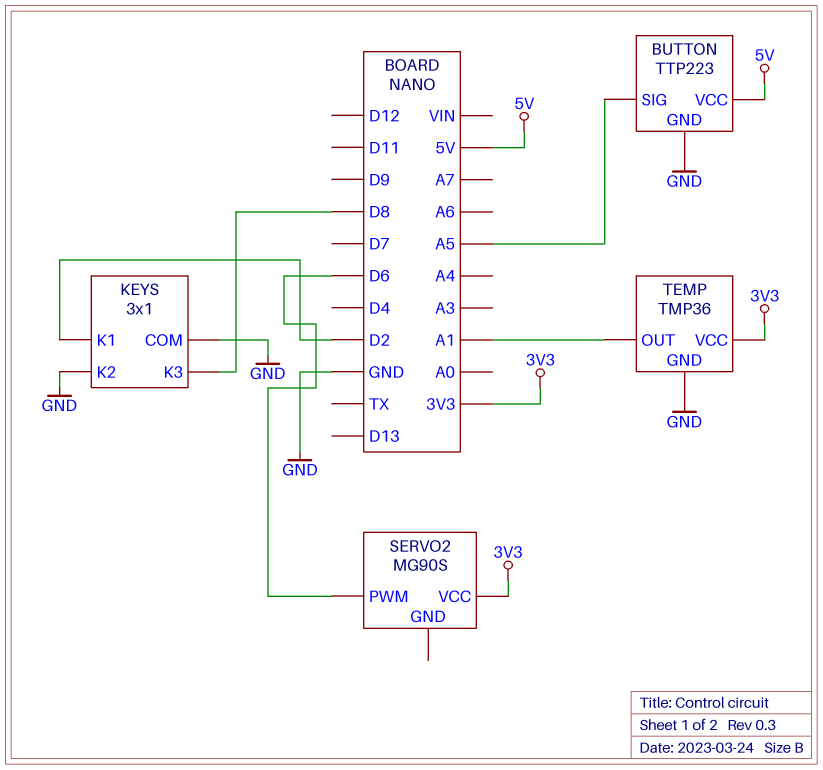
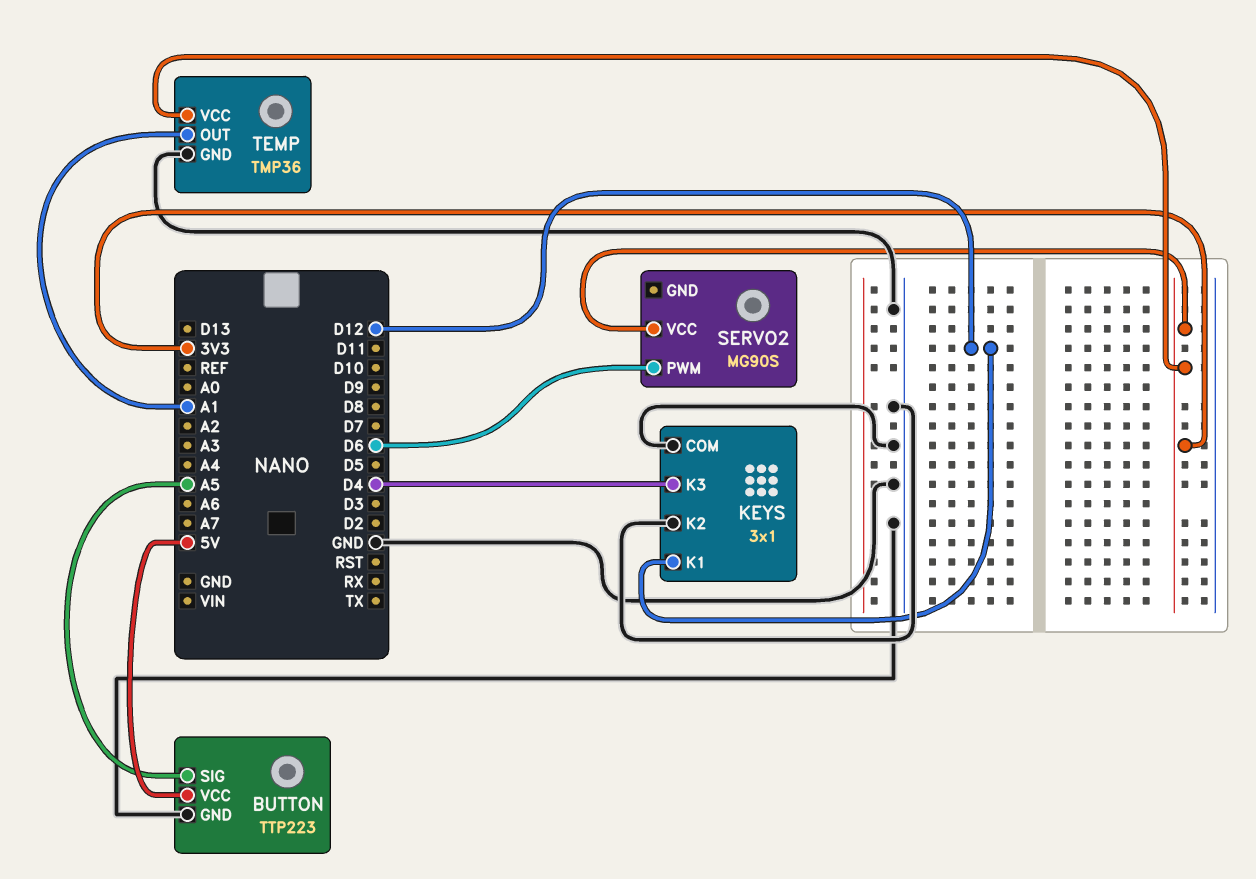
KEYS pin K1: D2 -> D12
KEYS pin K3: D8 -> D4

